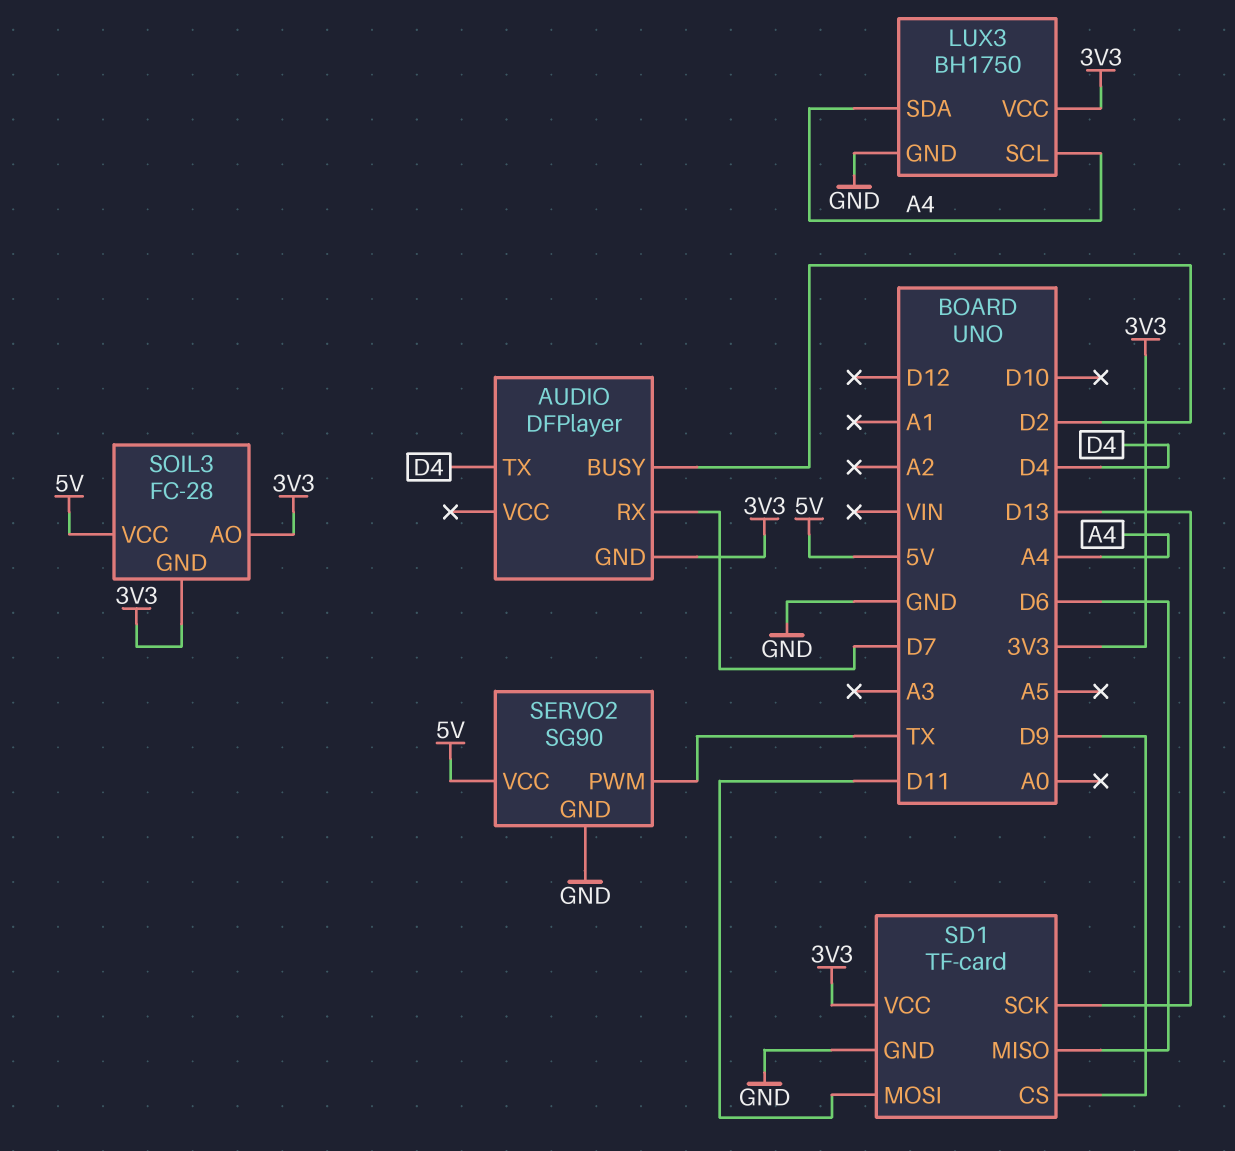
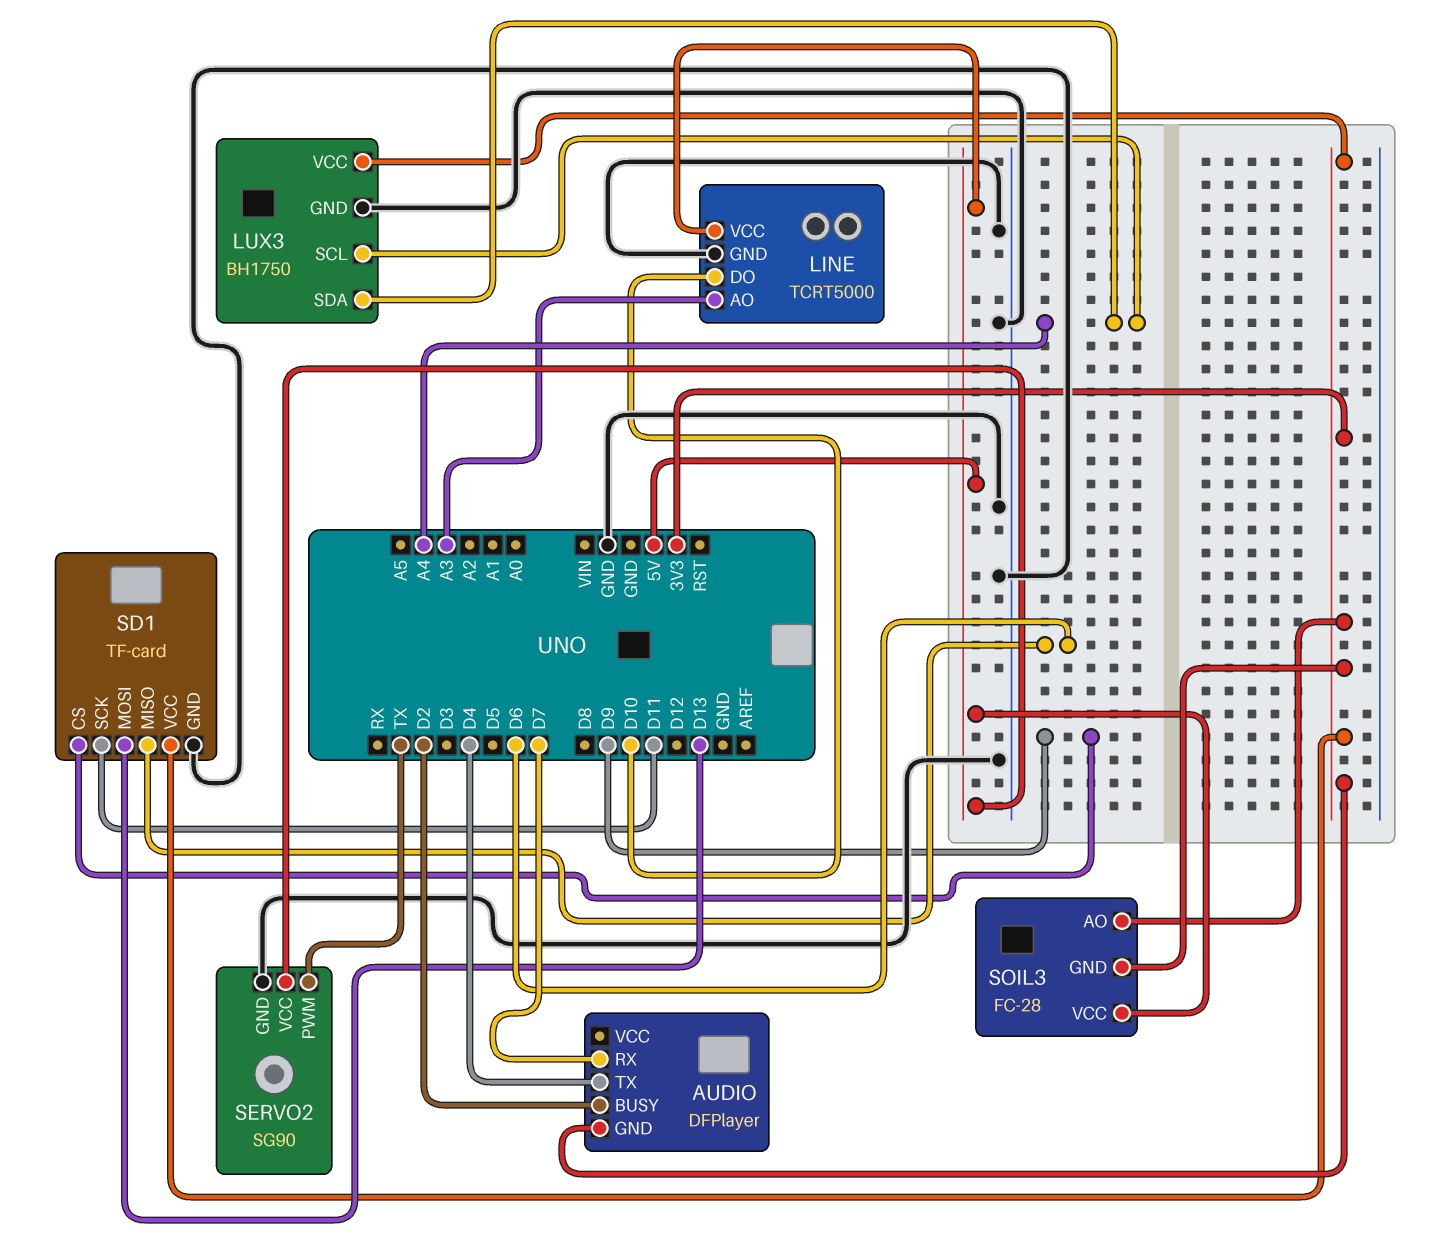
LINE: none -> TCRT5000
LINE pin AO: none -> A3
LINE pin DO: none -> D10
LINE pin GND: none -> GND
LINE pin VCC: none -> 5V
SD1 pin MOSI: D11 -> D13
SD1 pin SCK: D13 -> D11

